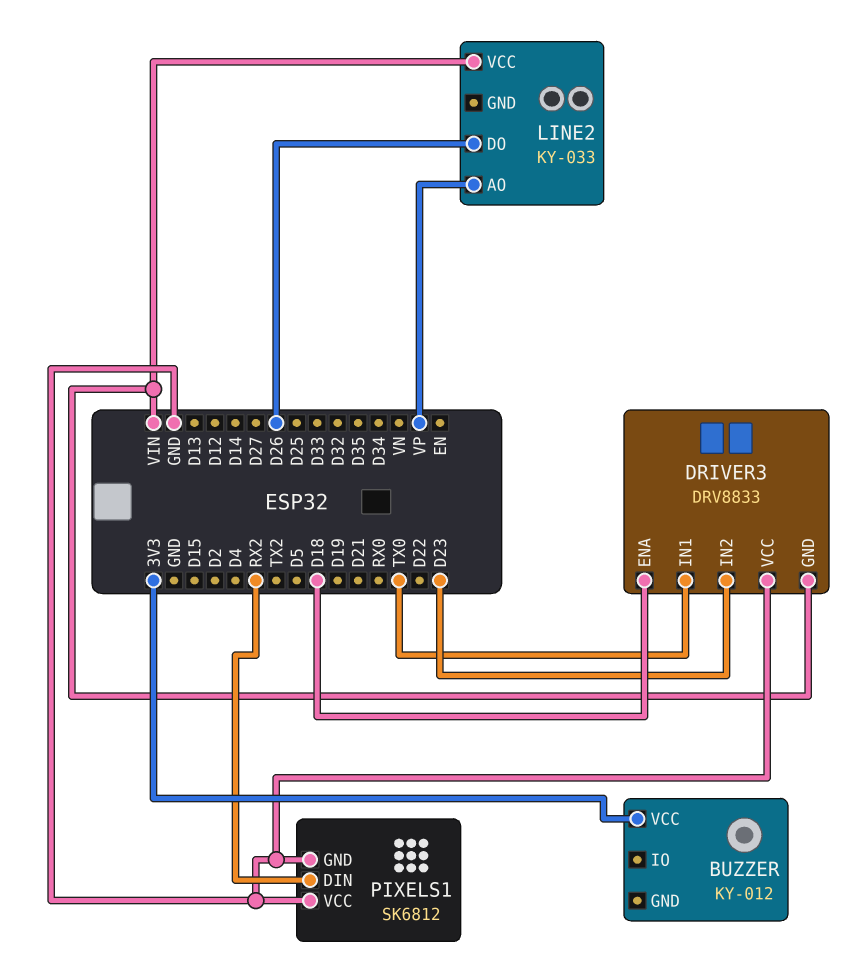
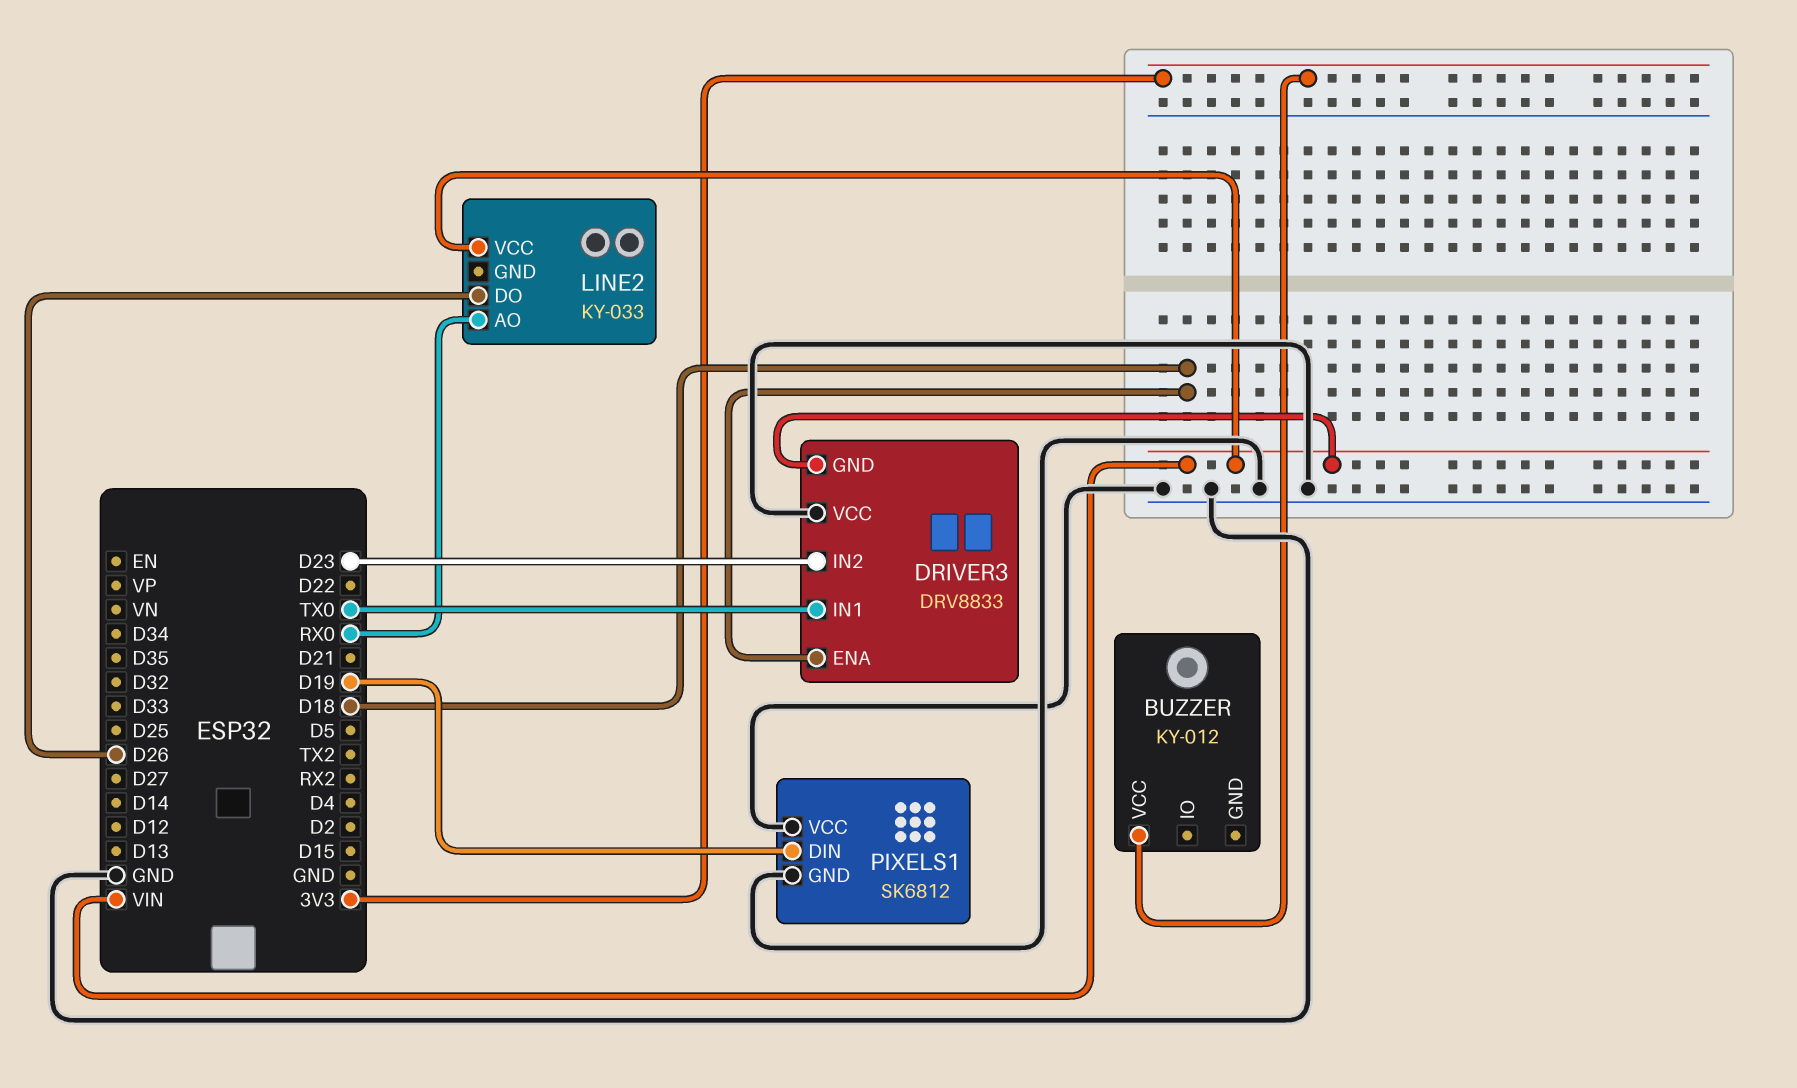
LINE2 pin AO: VP -> RX0
PIXELS1 pin DIN: RX2 -> D19

